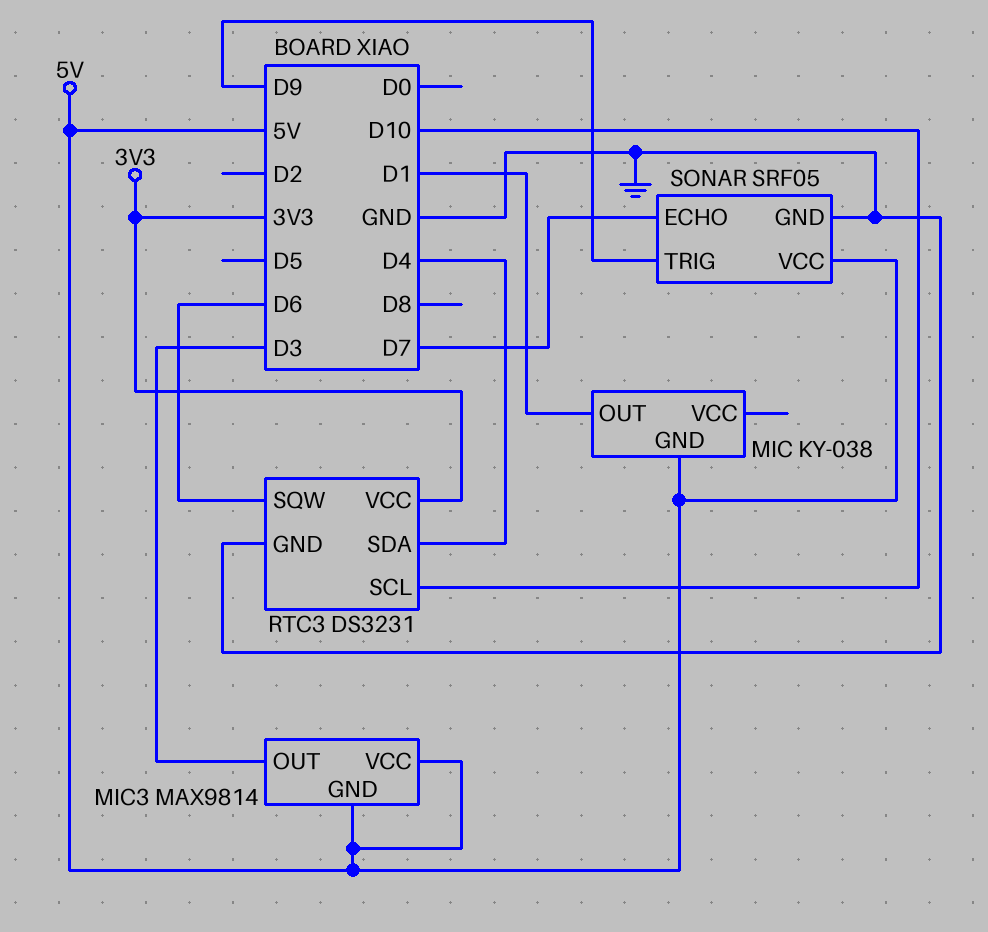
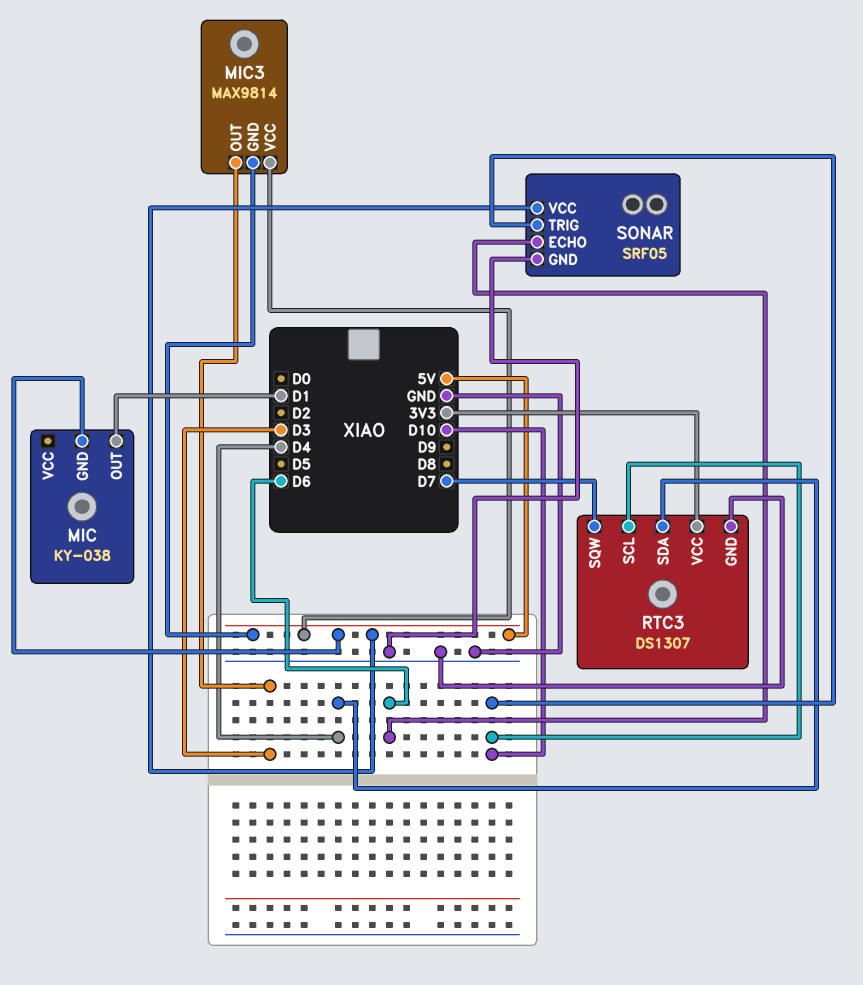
RTC3: DS3231 -> DS1307
RTC3 pin SQW: D6 -> D7
SONAR pin ECHO: D7 -> D6
SONAR pin TRIG: D9 -> D10

